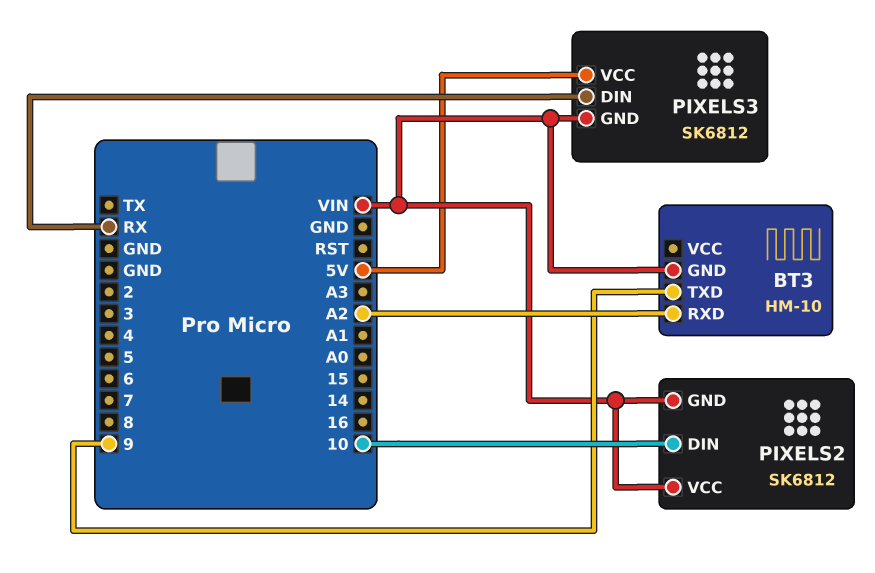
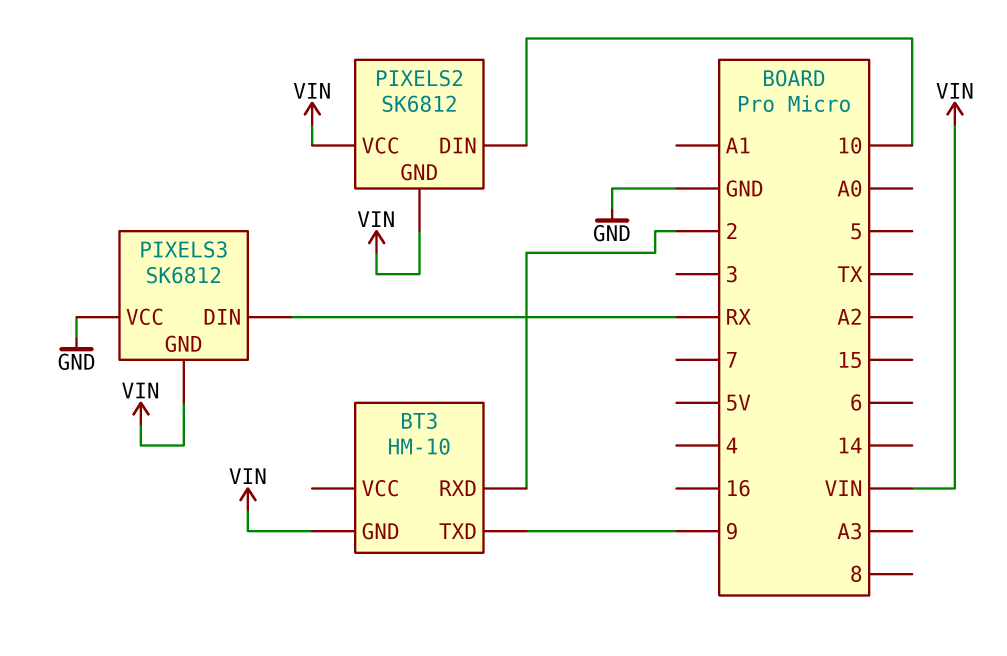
BT3 pin RXD: A2 -> 2
PIXELS3 pin VCC: 5V -> GND

